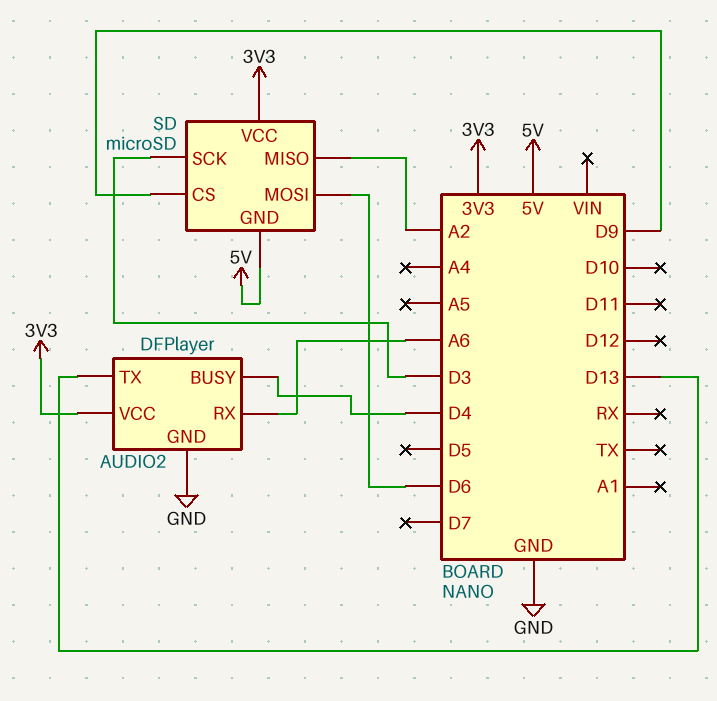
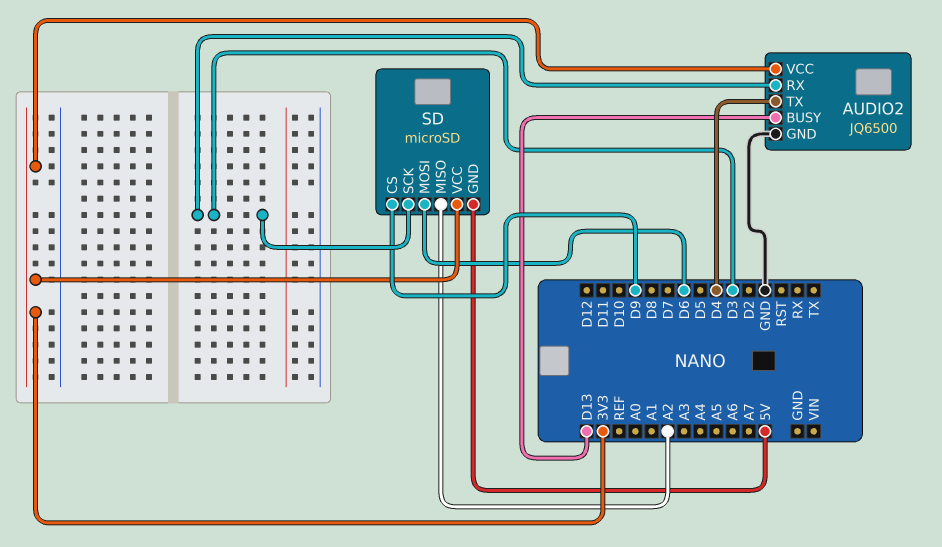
AUDIO2: DFPlayer -> JQ6500
AUDIO2 pin BUSY: D4 -> D13
AUDIO2 pin RX: A6 -> D3
AUDIO2 pin TX: D13 -> D4

